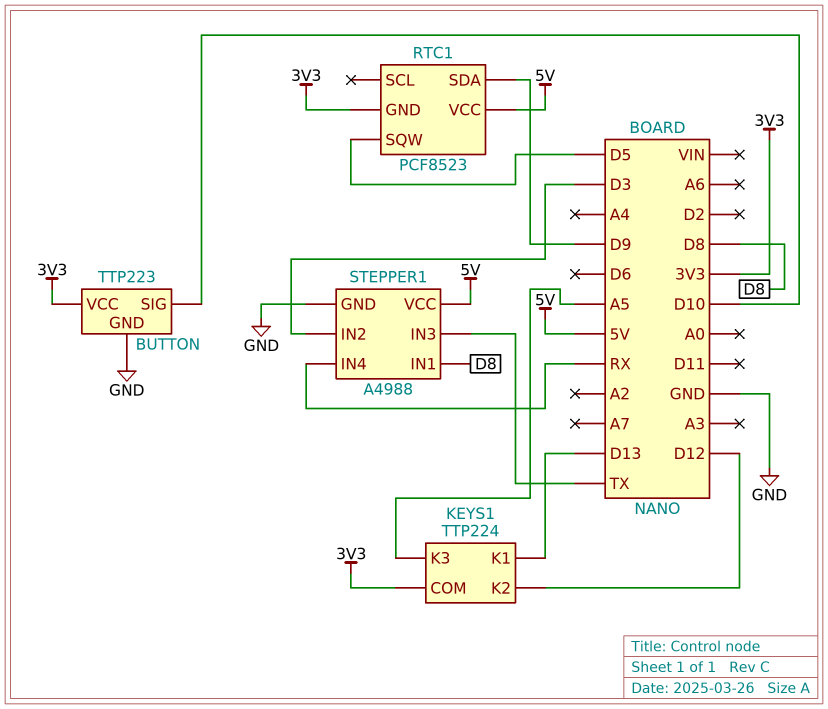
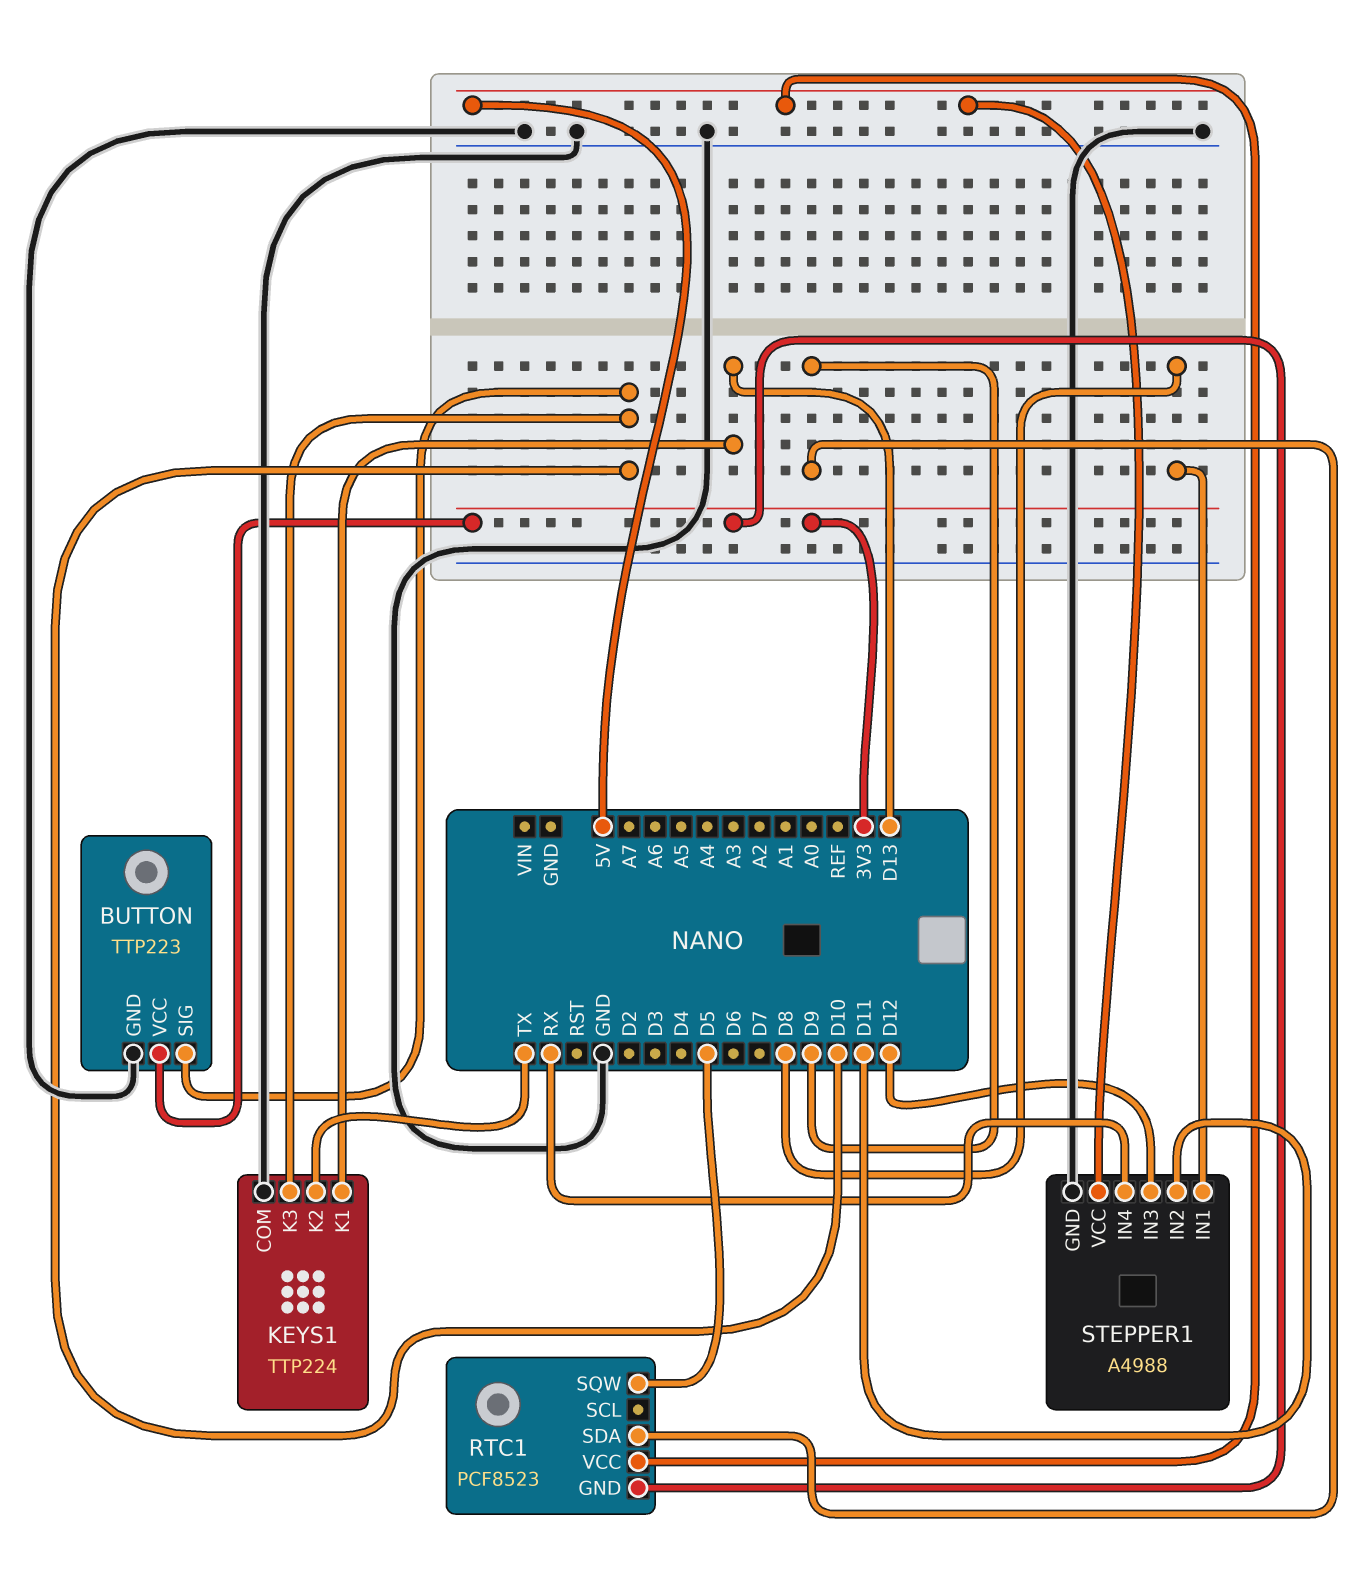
KEYS1 pin COM: 3V3 -> GND
KEYS1 pin K2: D12 -> TX
KEYS1 pin K3: A5 -> D10
STEPPER1 pin IN2: D3 -> D11
STEPPER1 pin IN3: TX -> D12

